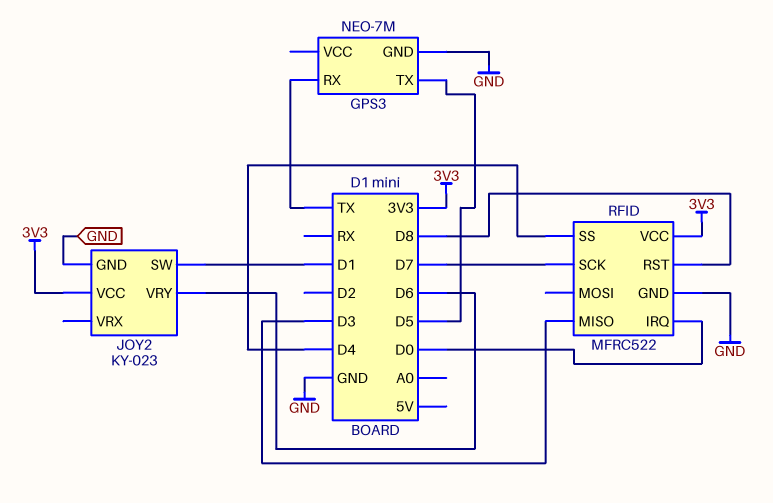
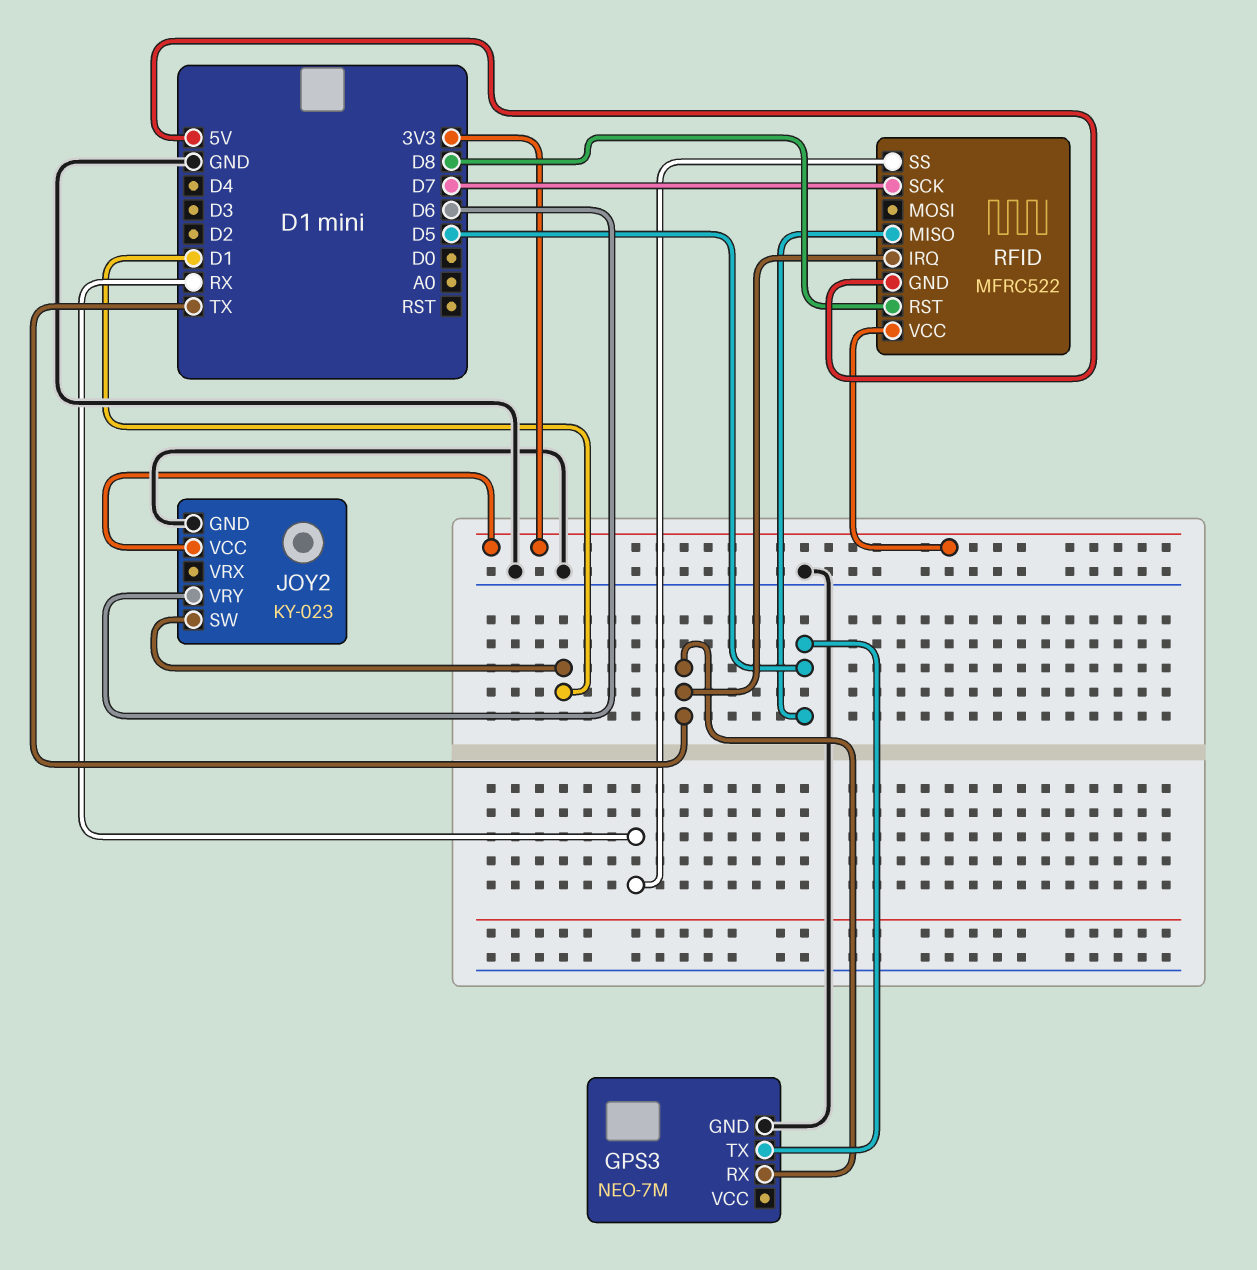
RFID pin GND: GND -> 5V
RFID pin IRQ: D0 -> TX
RFID pin MISO: D3 -> D5
RFID pin SS: D4 -> RX

